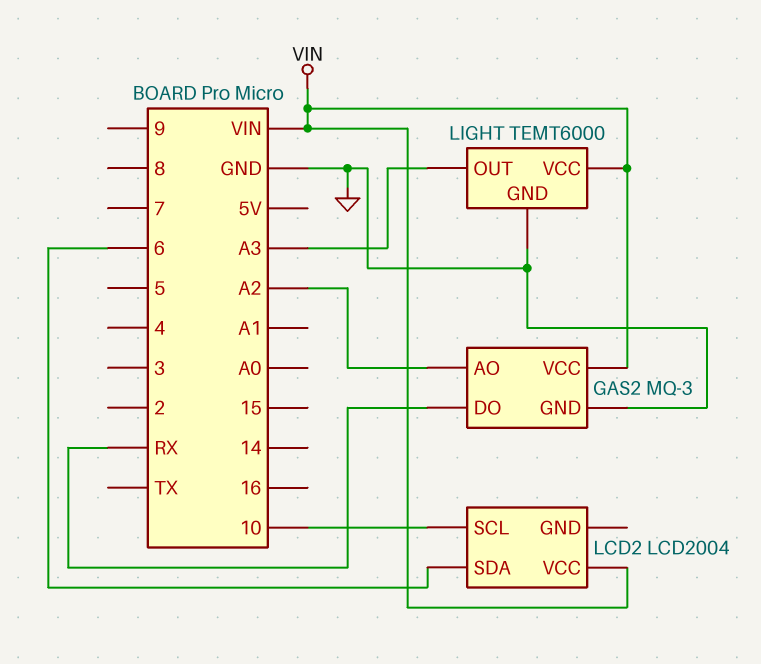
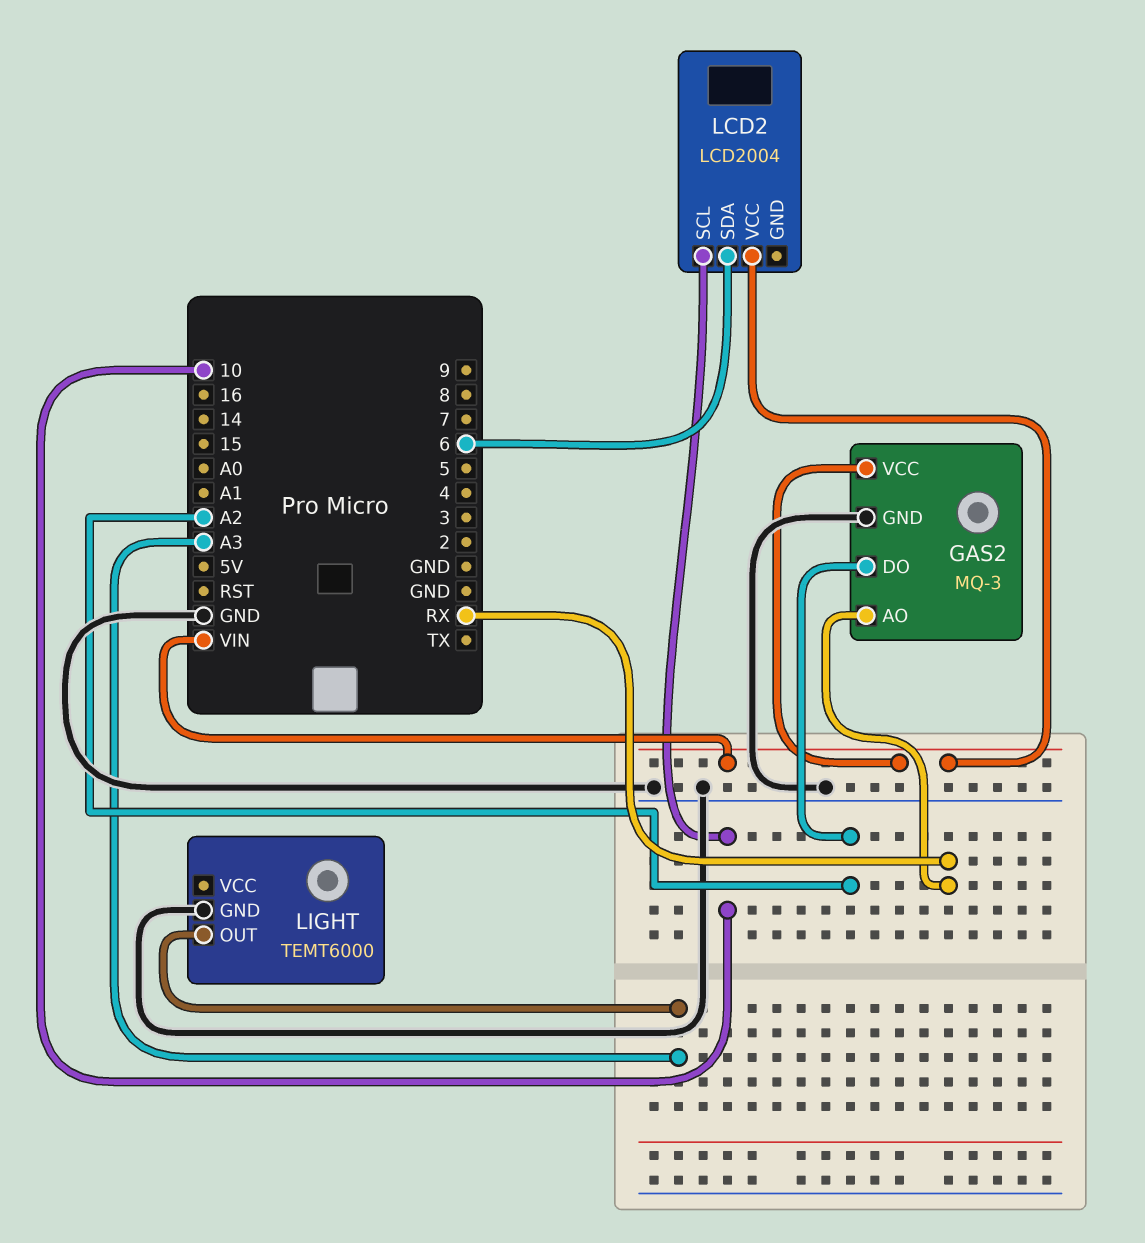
GAS2 pin AO: A2 -> RX
GAS2 pin DO: RX -> A2
LIGHT pin VCC: VIN -> none

